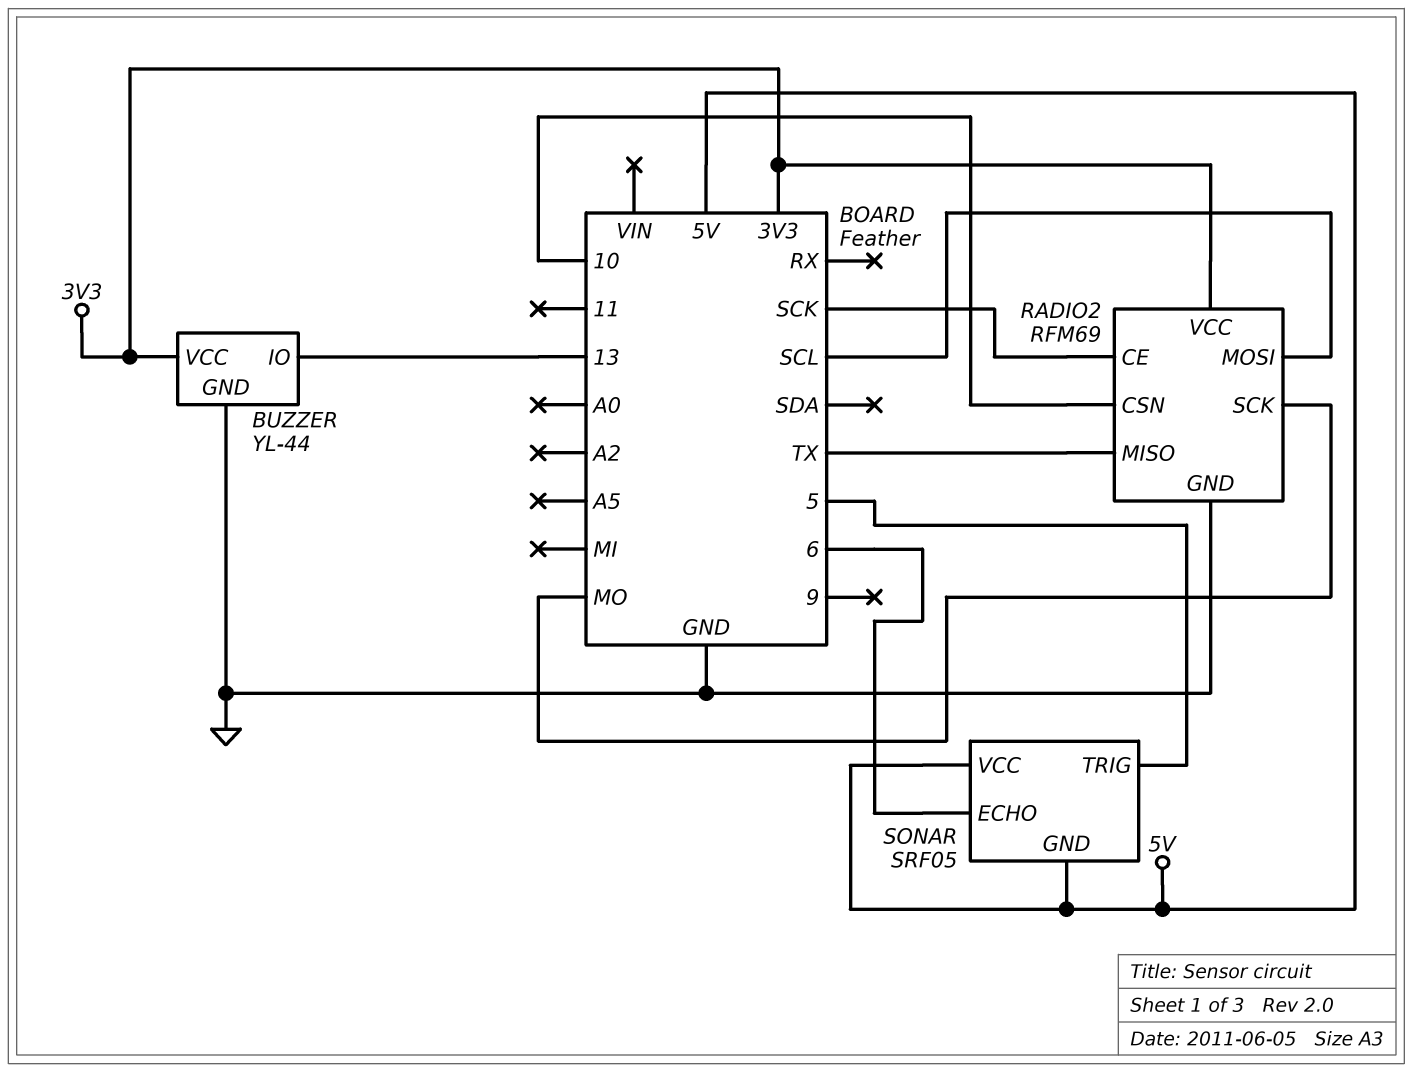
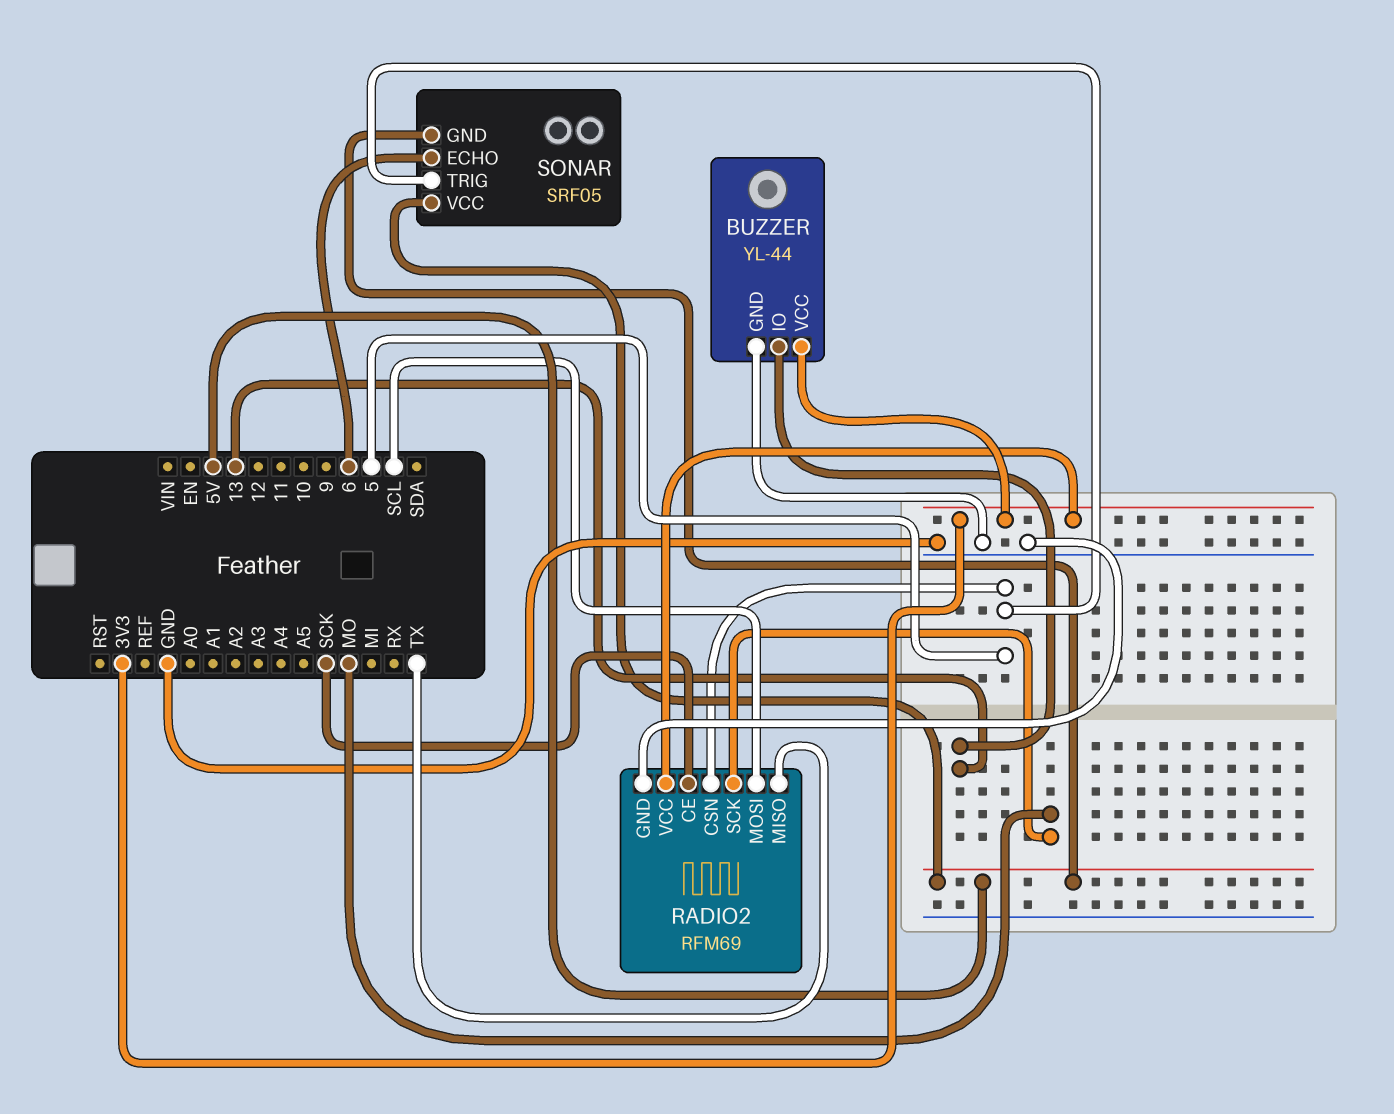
RADIO2 pin CSN: 10 -> 5

